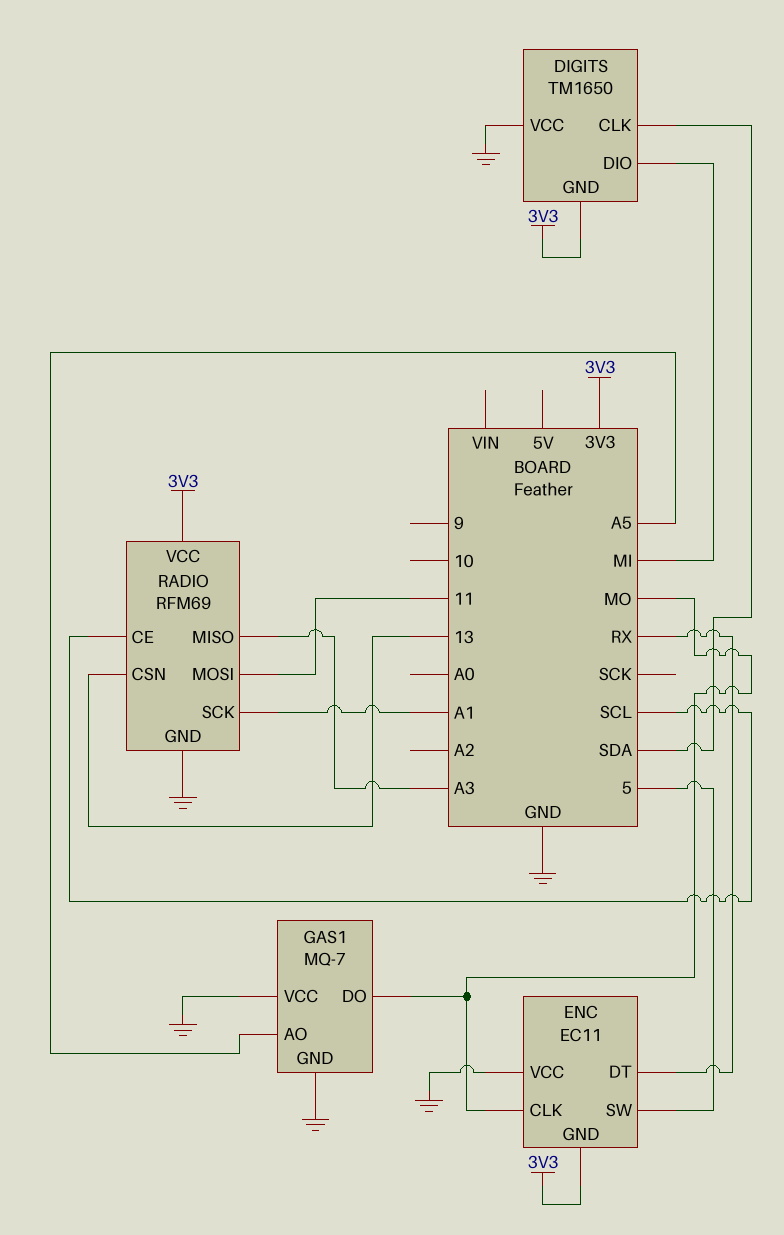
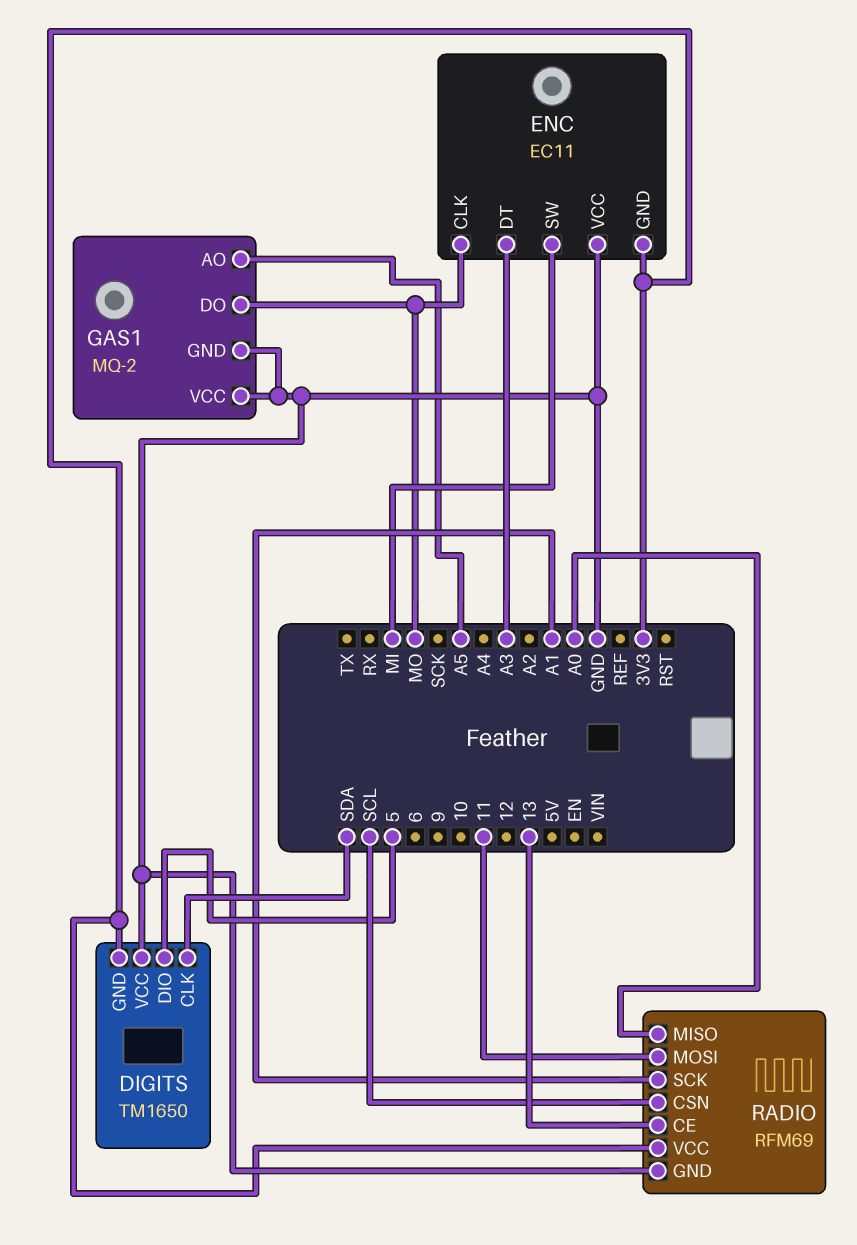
DIGITS pin DIO: MI -> 5
ENC pin DT: RX -> A3
ENC pin SW: 5 -> MI
GAS1: MQ-7 -> MQ-2
RADIO pin CE: SCL -> 13
RADIO pin CSN: 13 -> SCL
RADIO pin MISO: A3 -> A0

